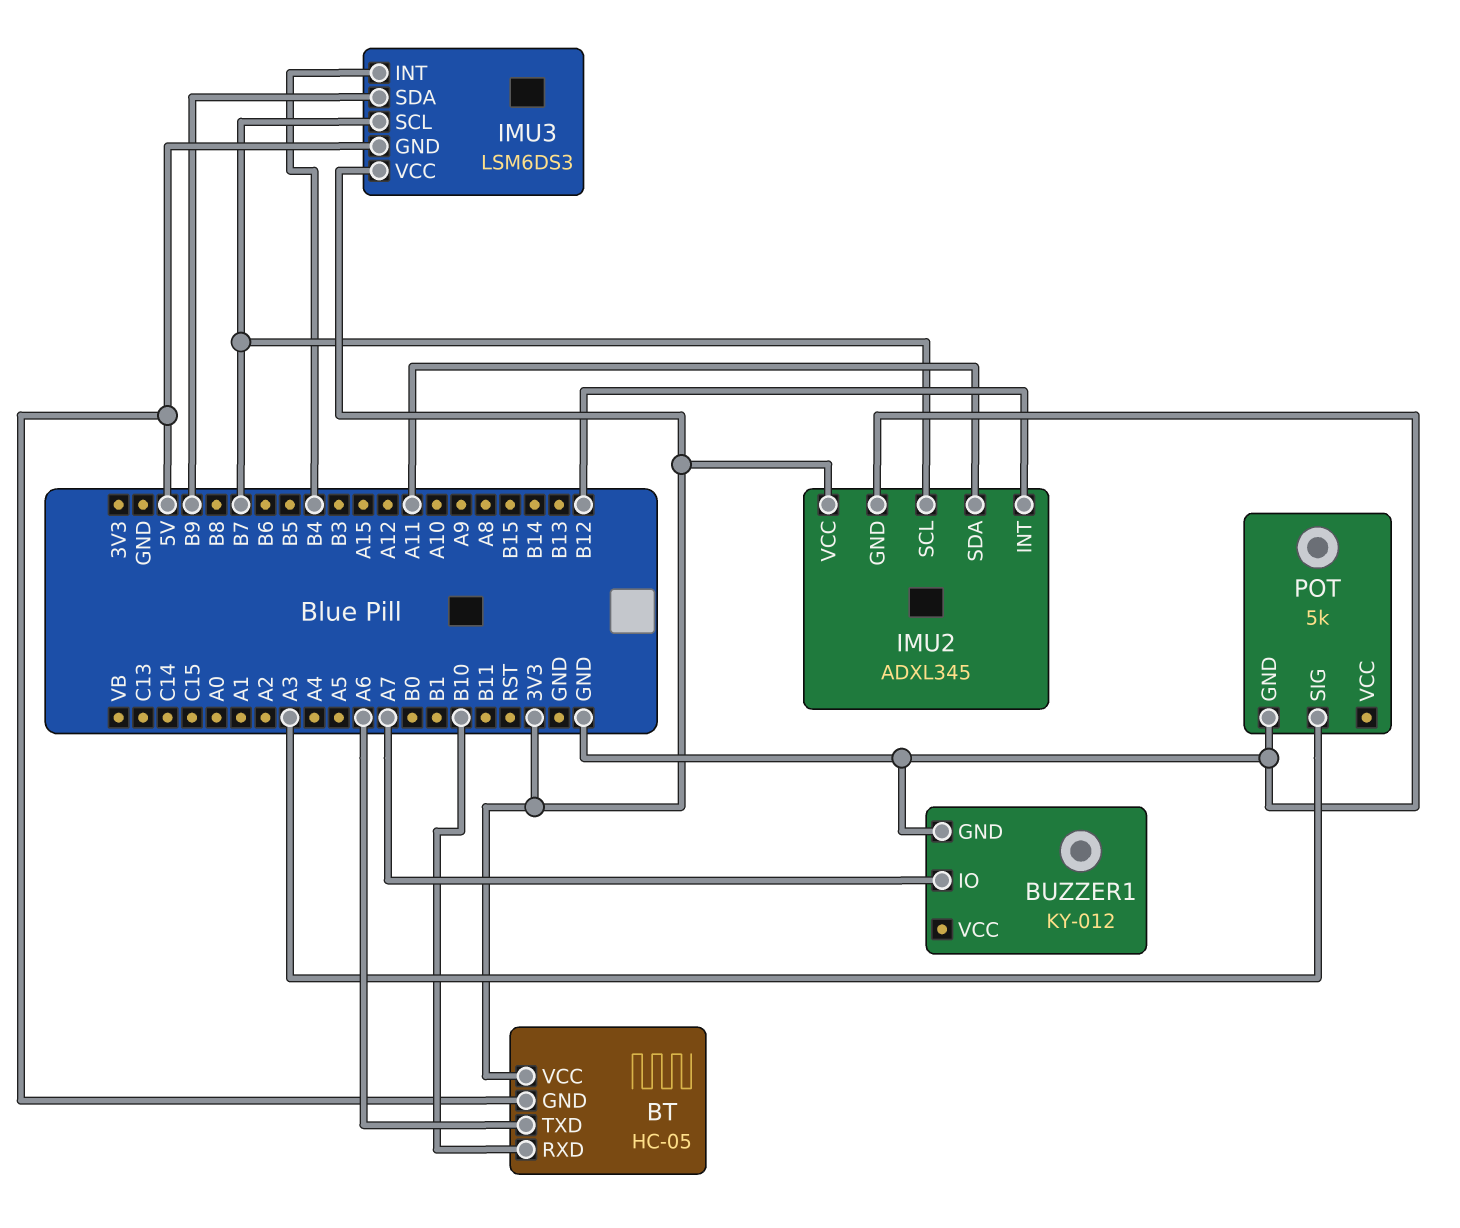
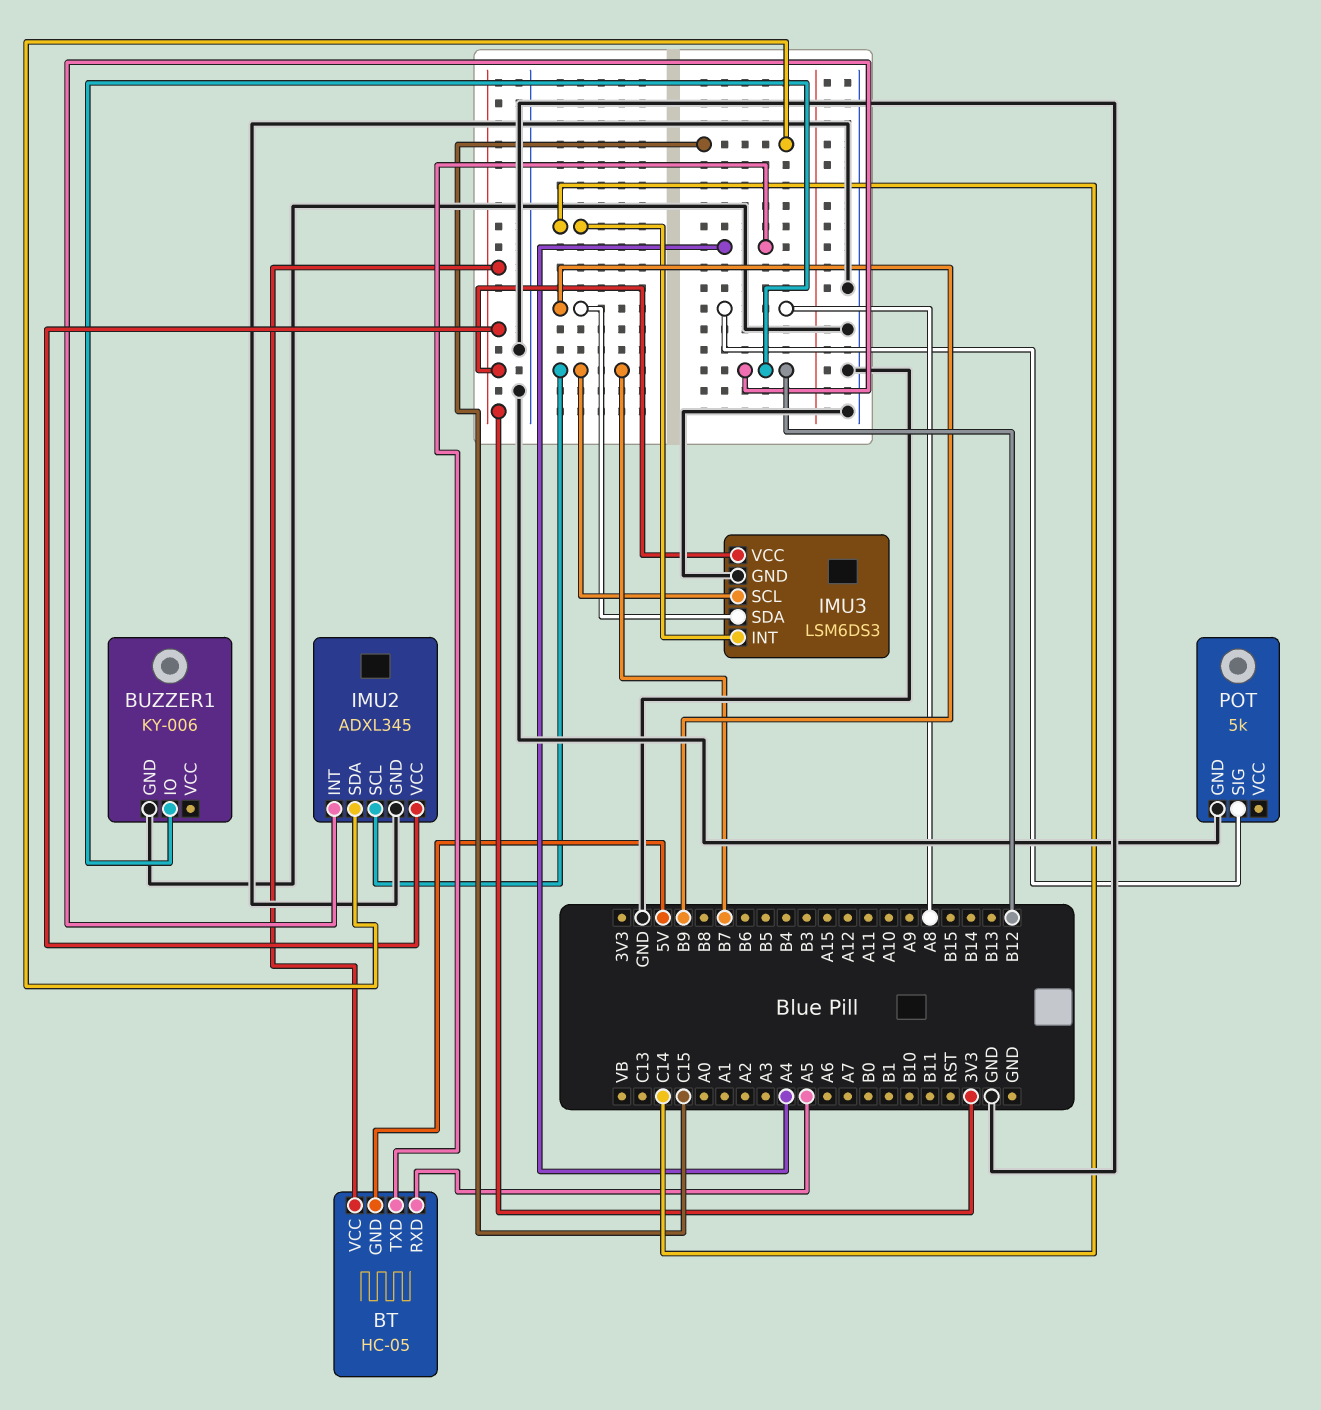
BT pin RXD: B10 -> A5
BT pin TXD: A6 -> A4
BUZZER1: KY-012 -> KY-006
BUZZER1 pin IO: A7 -> B12
IMU2 pin SDA: A11 -> C15
IMU3 pin GND: 5V -> GND
IMU3 pin INT: B4 -> C14
POT pin SIG: A3 -> A8

